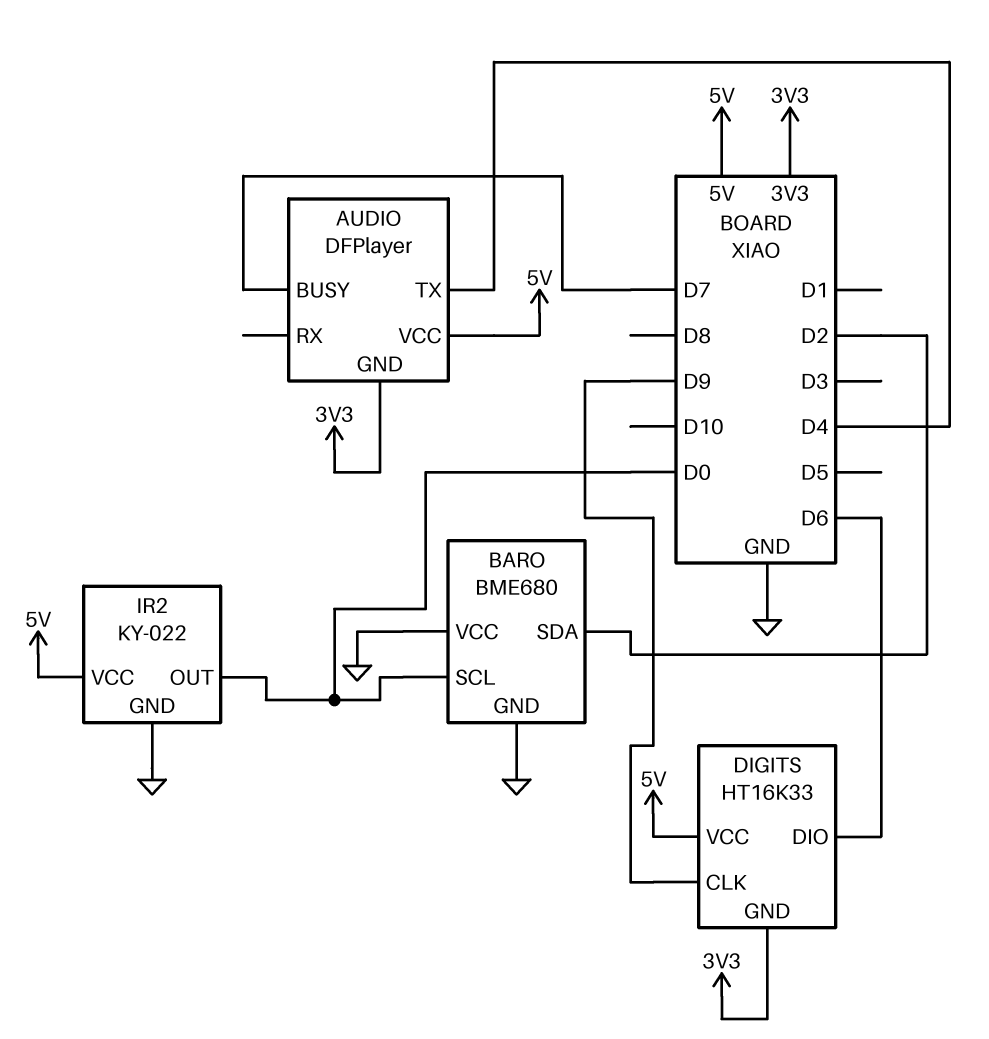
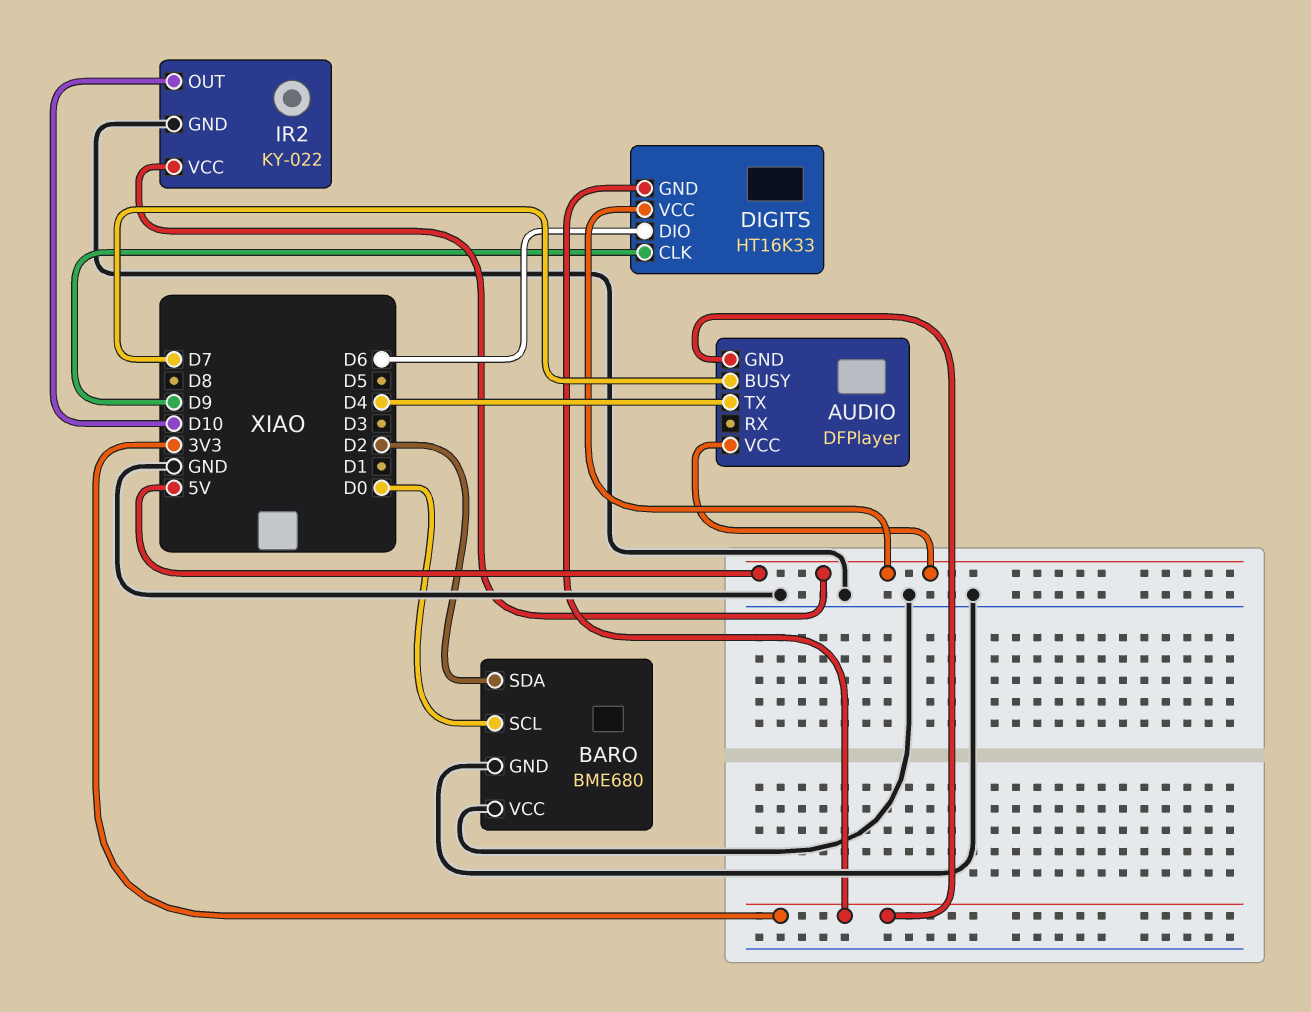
IR2 pin OUT: D0 -> D10

